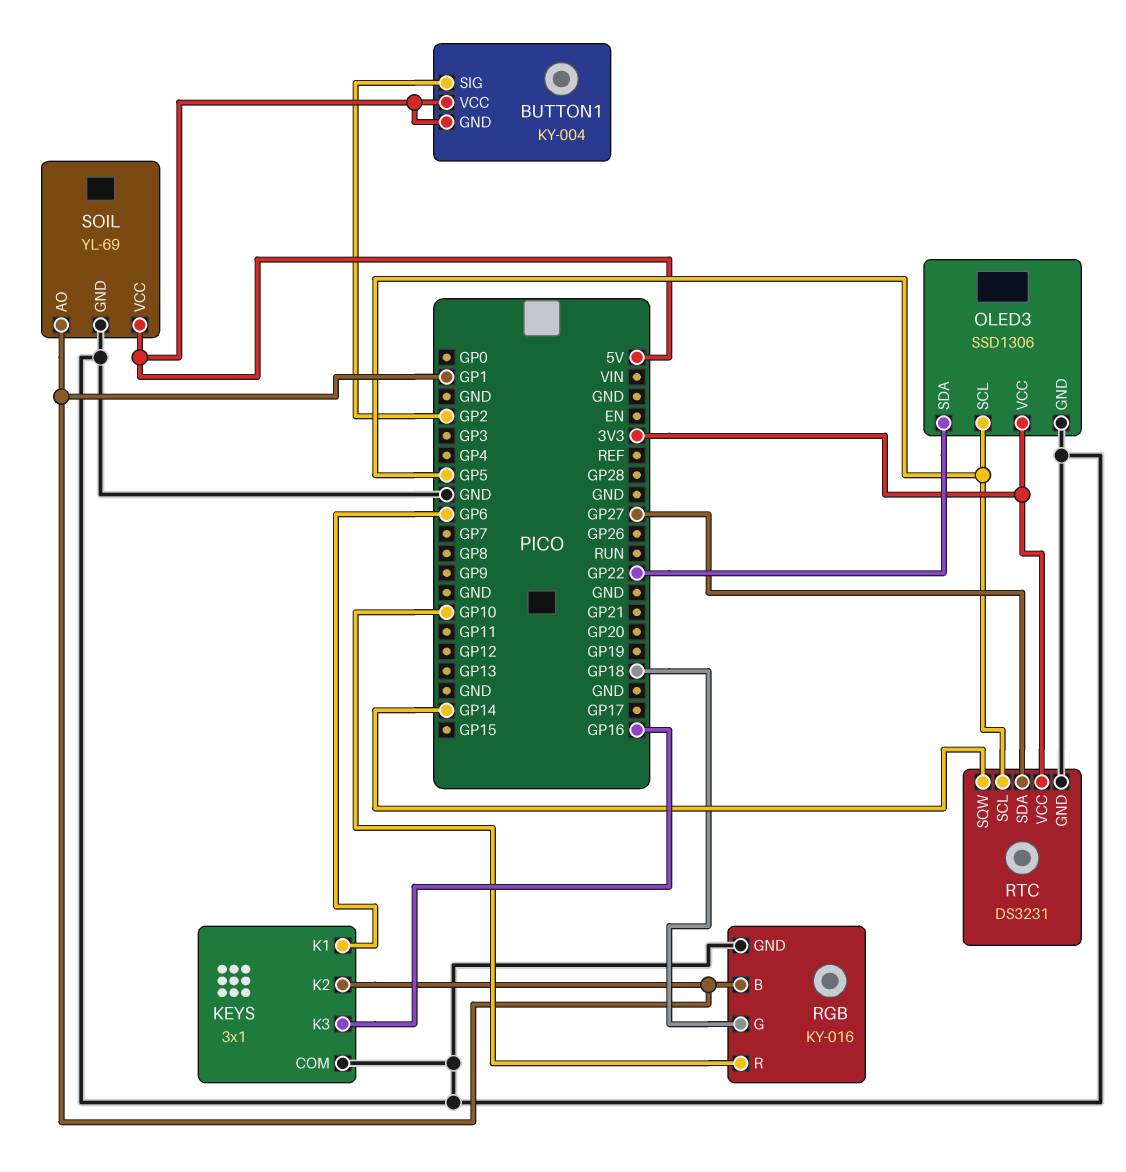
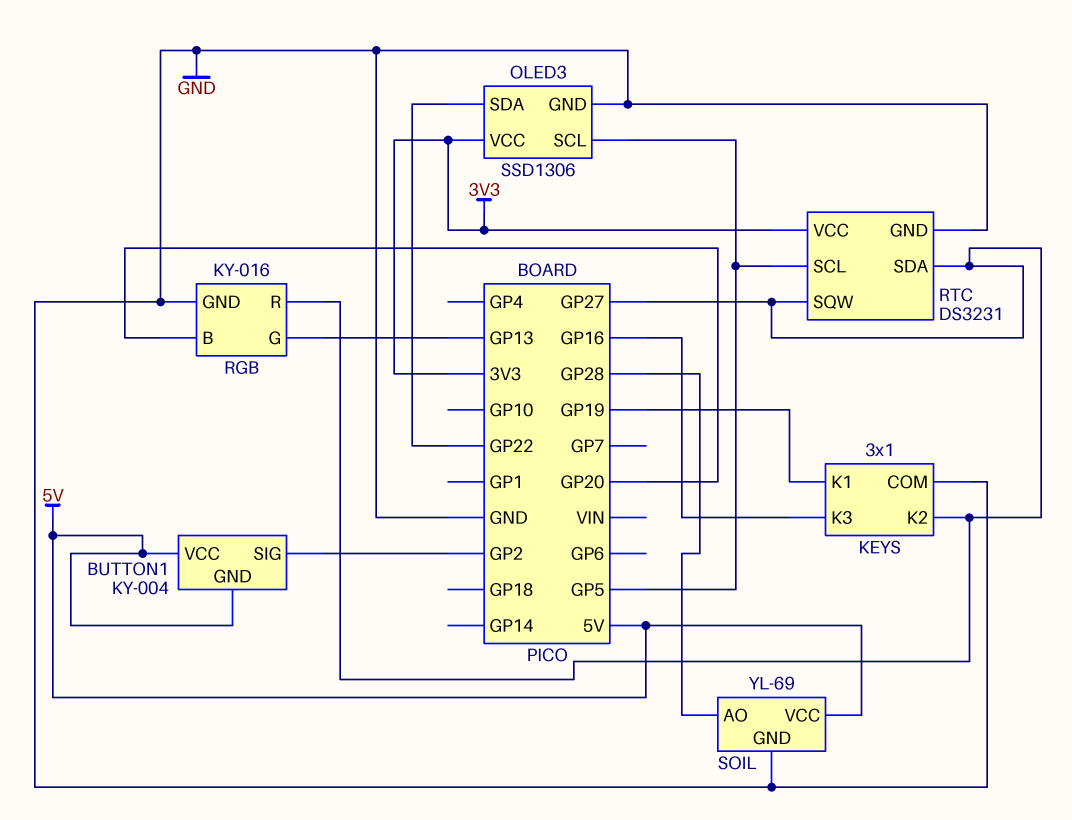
KEYS pin K1: GP6 -> GP19
KEYS pin K2: GP1 -> GP27
RGB pin B: GP1 -> GP20
RGB pin G: GP18 -> GP13
RGB pin R: GP10 -> GP27
RTC pin SQW: GP14 -> GP27
SOIL pin AO: GP1 -> GP28

